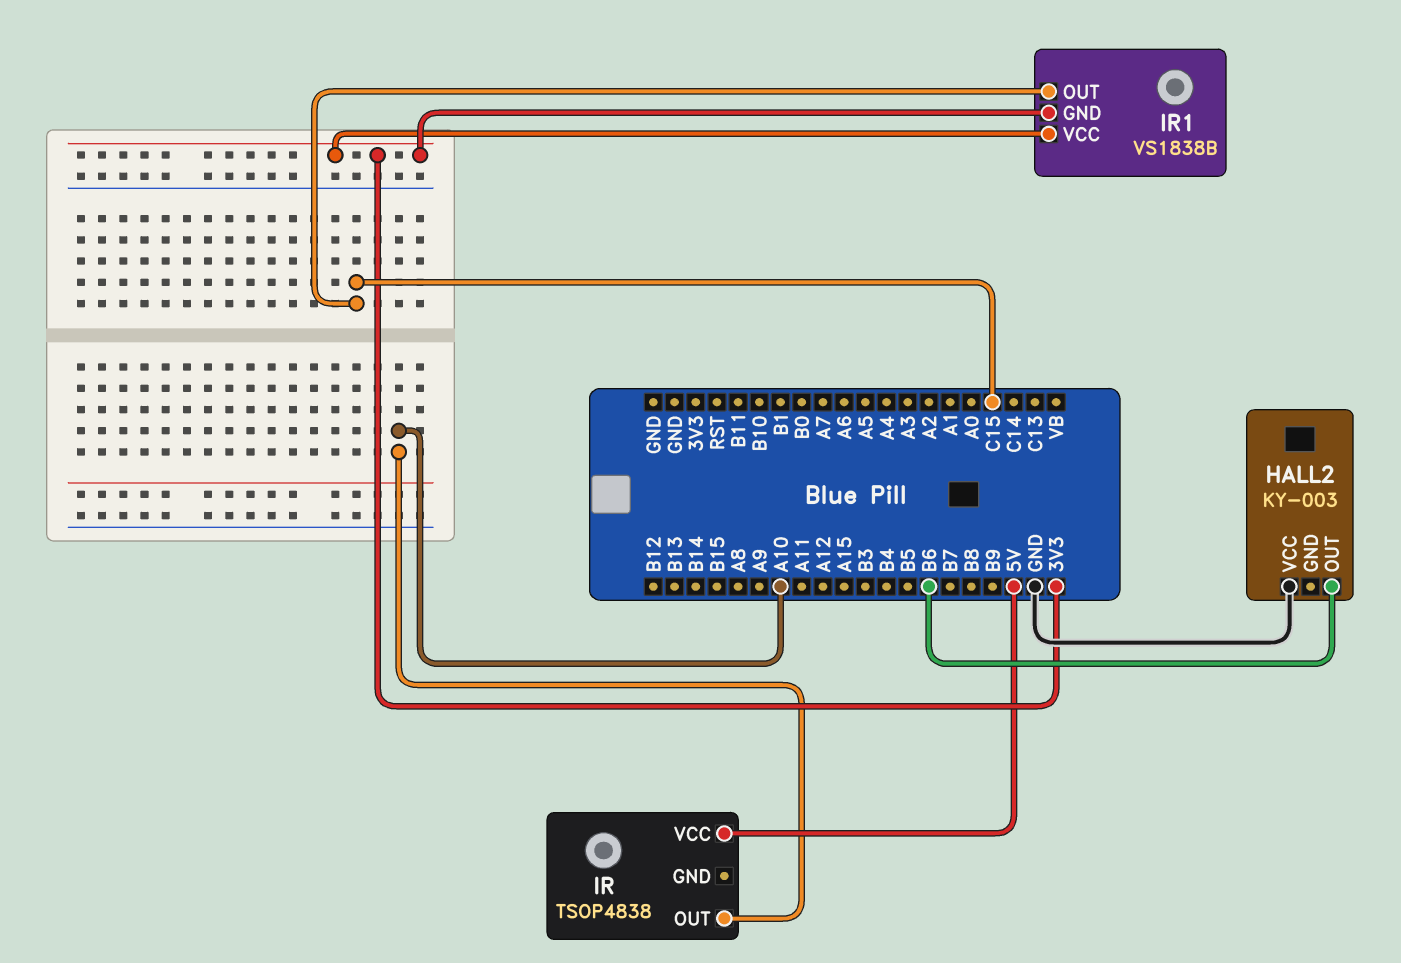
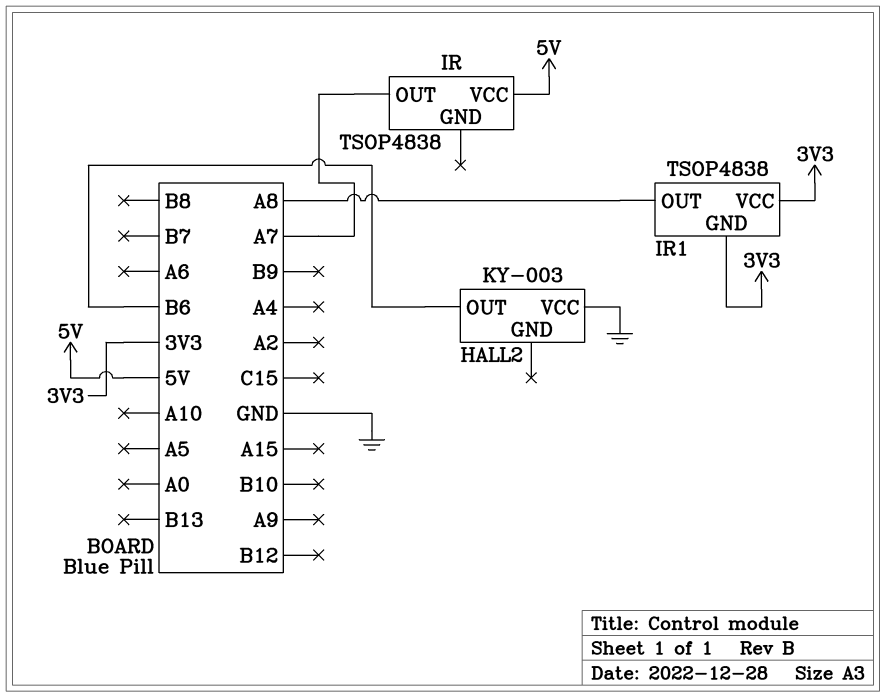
IR pin OUT: A10 -> A7
IR1: VS1838B -> TSOP4838
IR1 pin OUT: C15 -> A8

